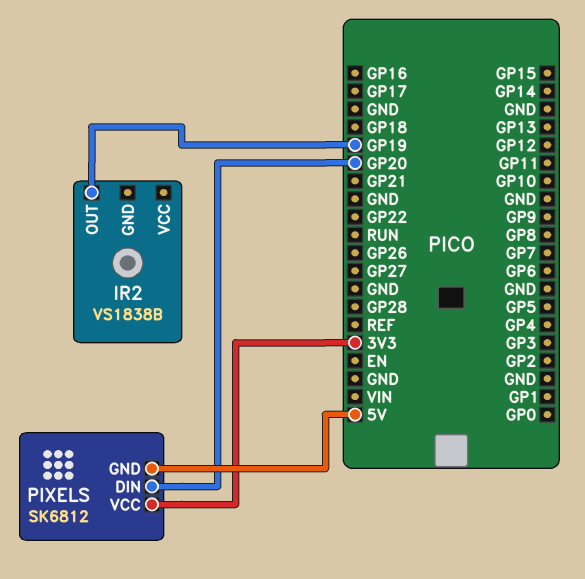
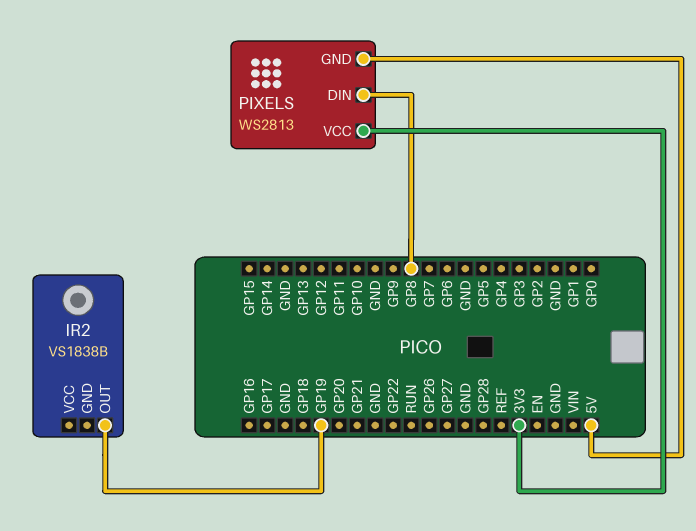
PIXELS: SK6812 -> WS2813
PIXELS pin DIN: GP20 -> GP8

